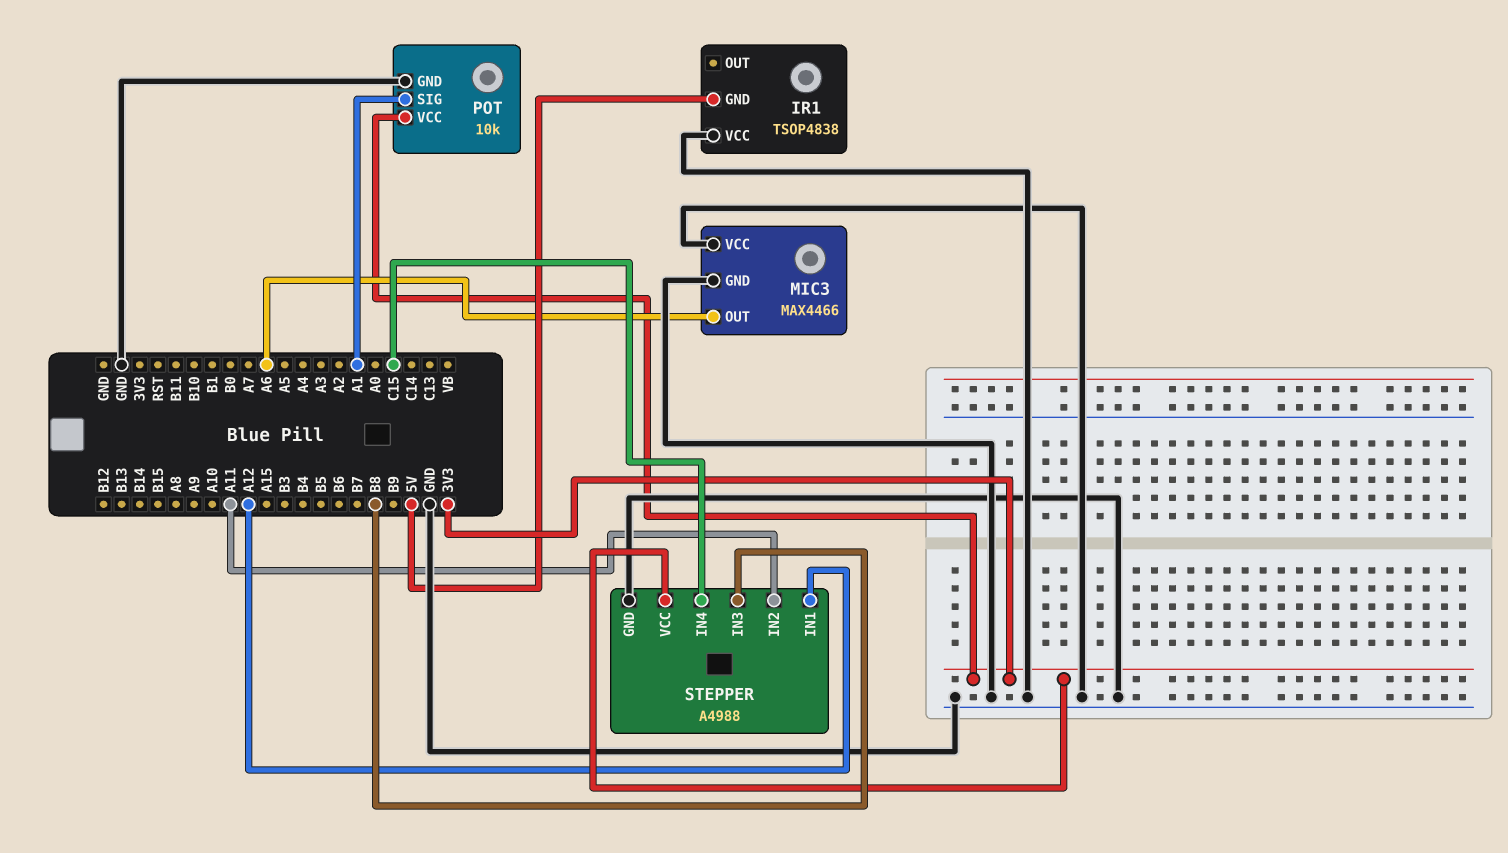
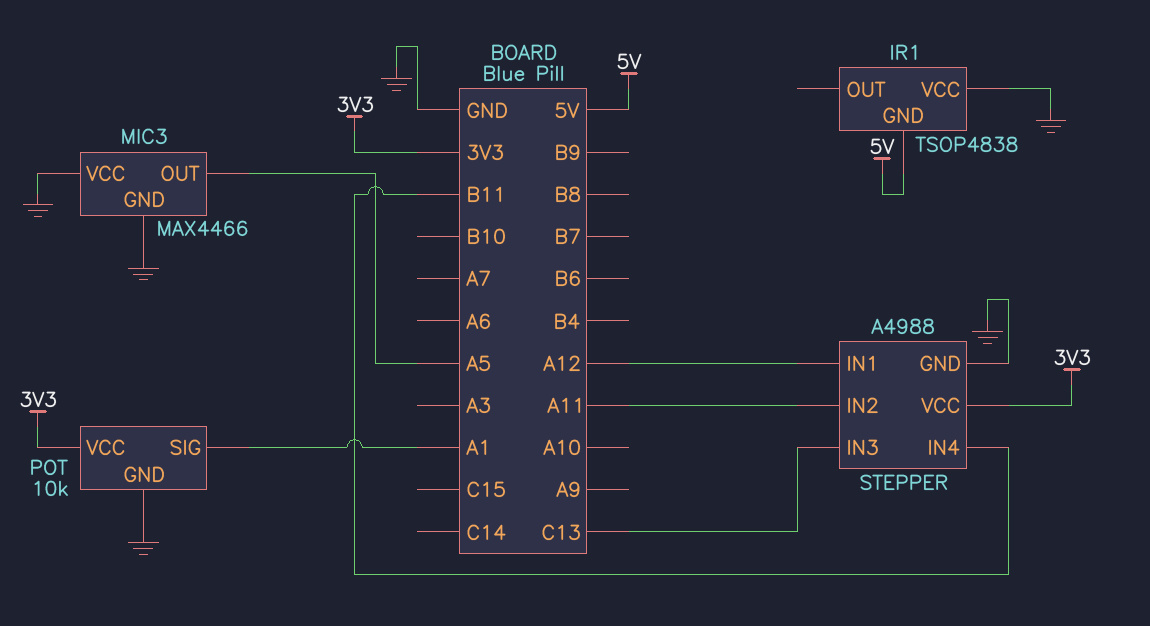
MIC3 pin OUT: A6 -> A5
STEPPER pin IN3: B8 -> C13
STEPPER pin IN4: C15 -> B11

